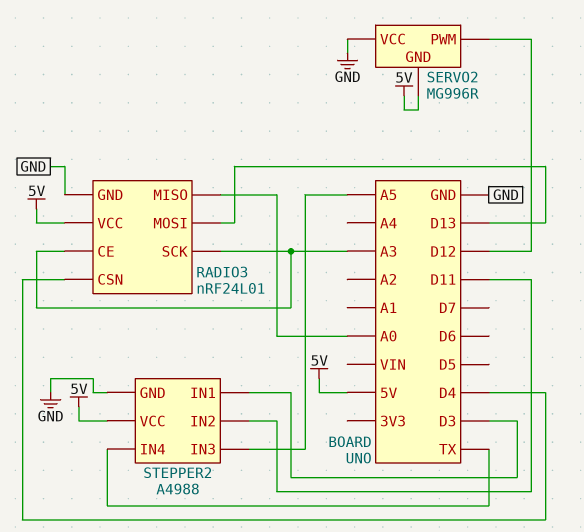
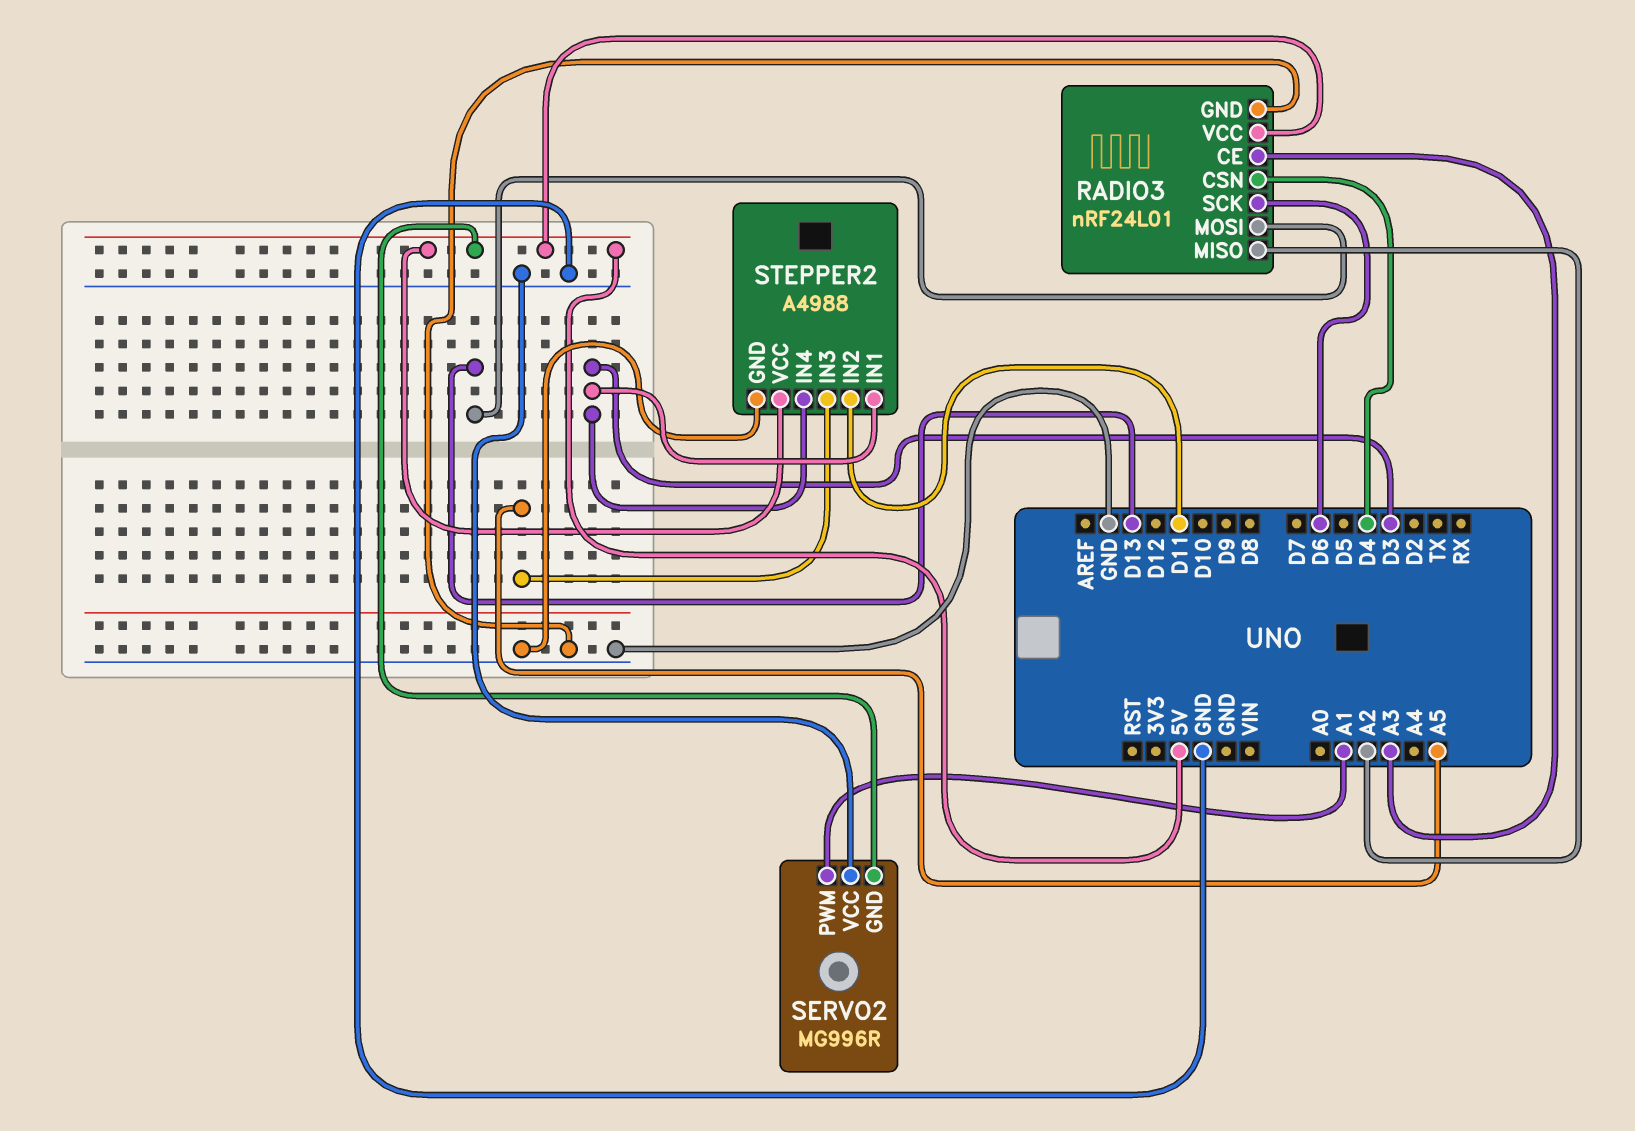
RADIO3 pin MISO: A0 -> A2
RADIO3 pin SCK: A3 -> D6
SERVO2 pin PWM: D12 -> A1
STEPPER2 pin IN4: TX -> D3

